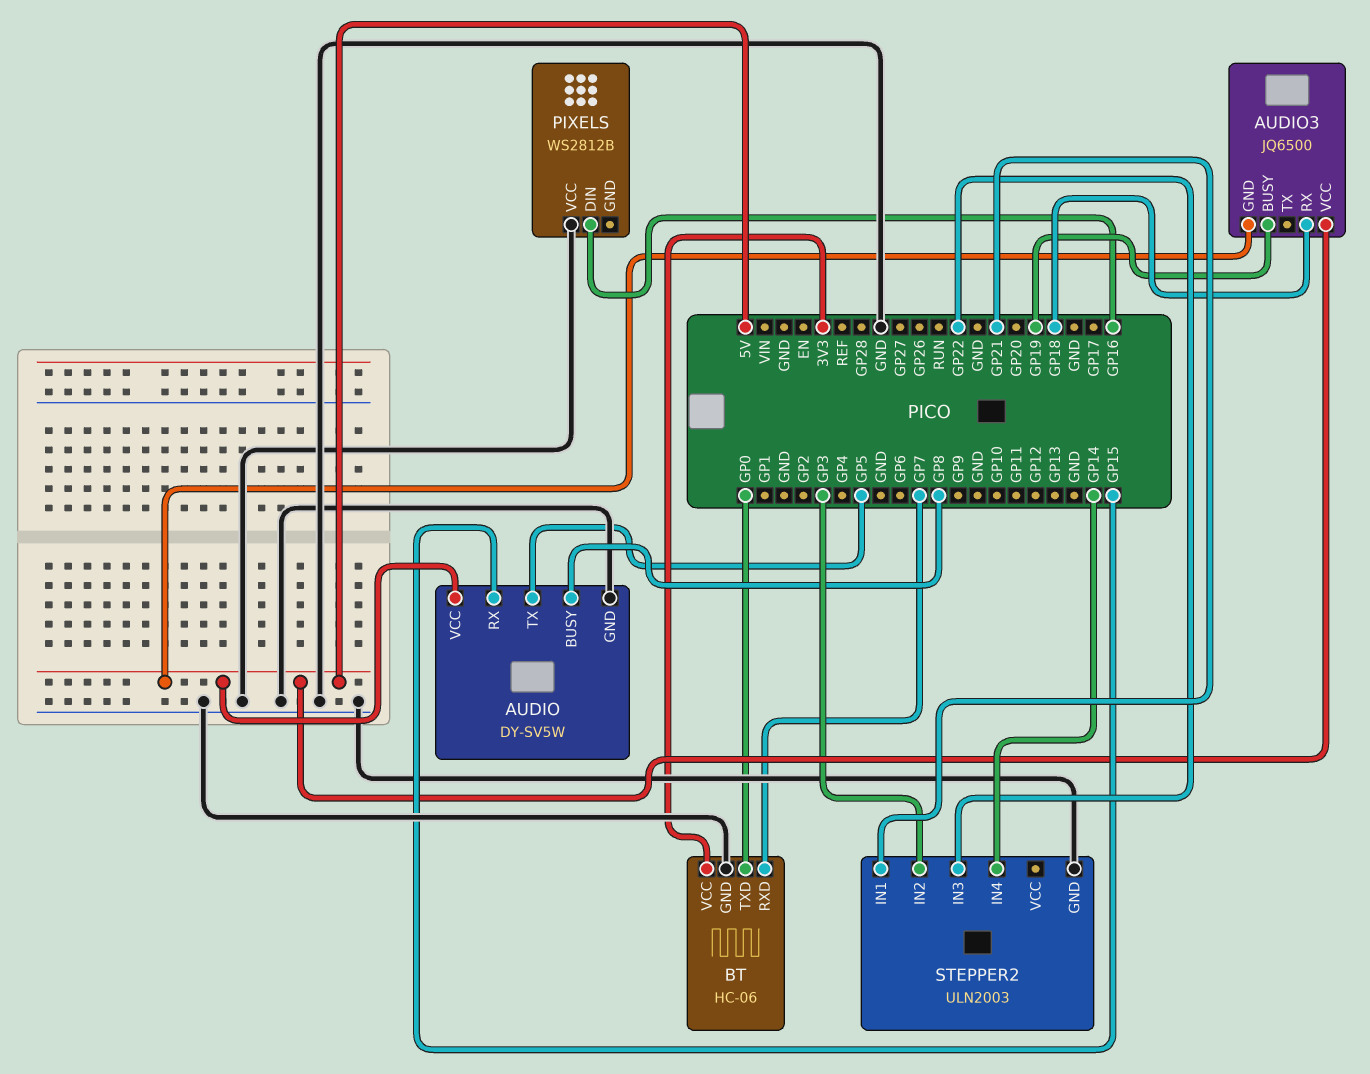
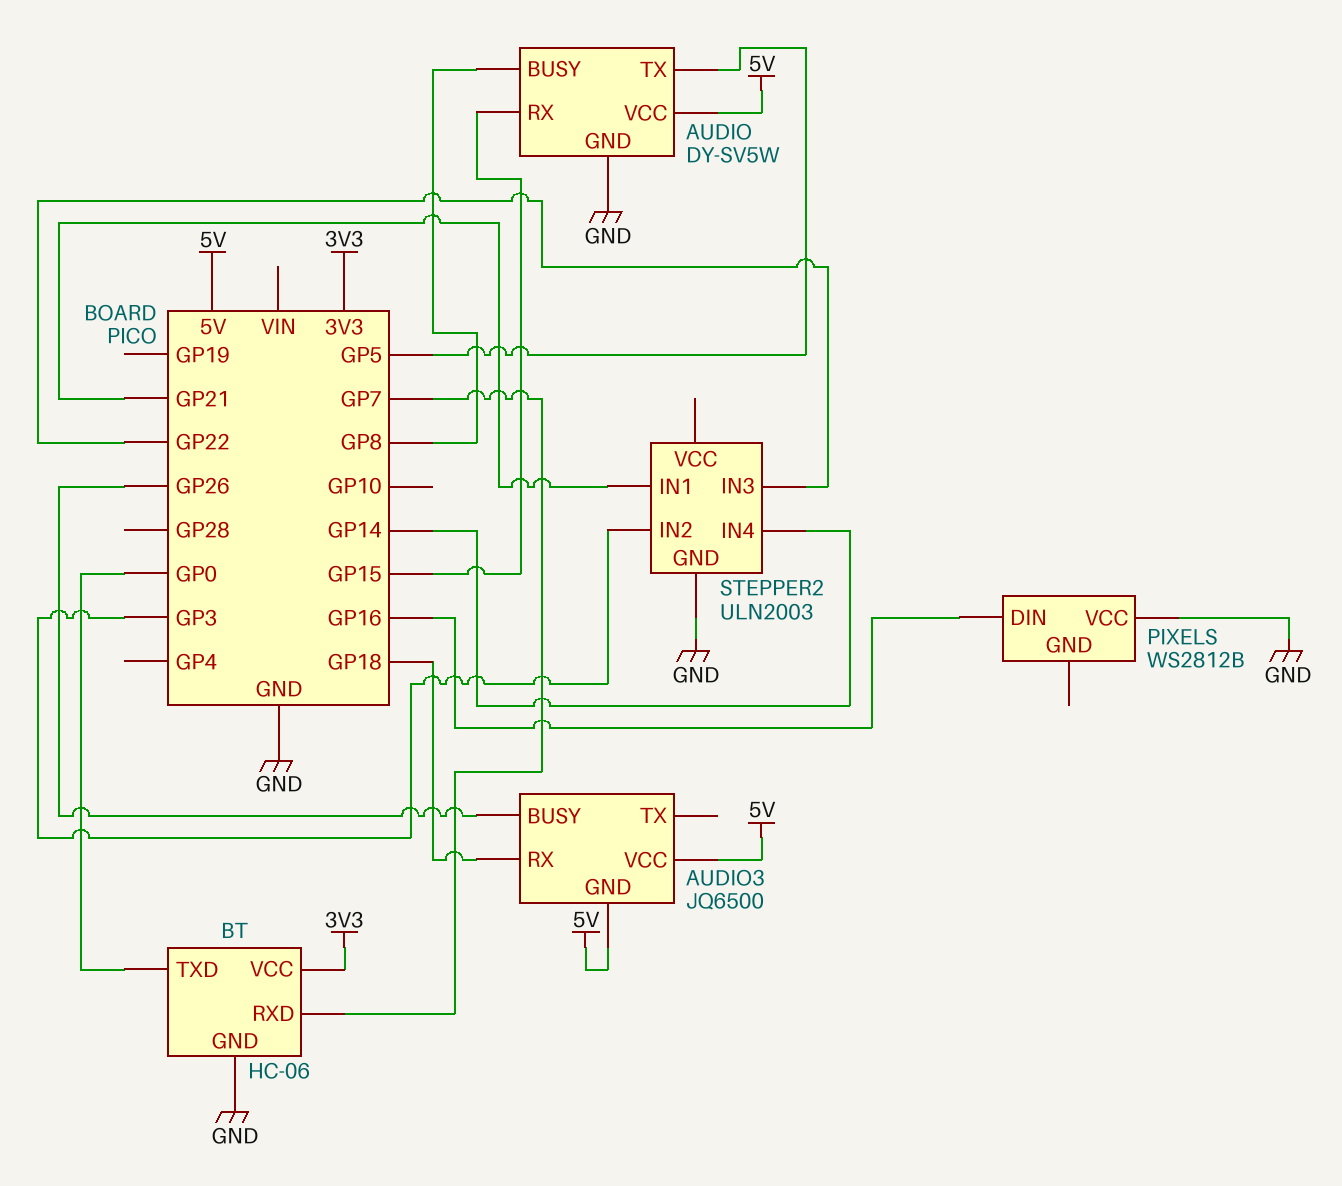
AUDIO3 pin BUSY: GP19 -> GP26

